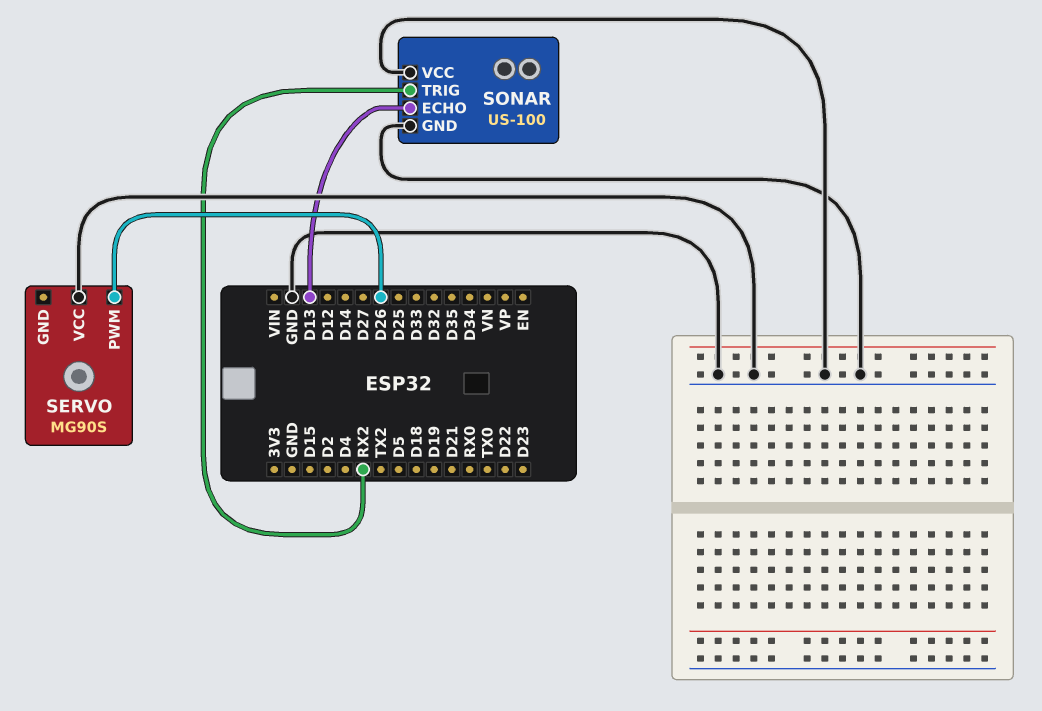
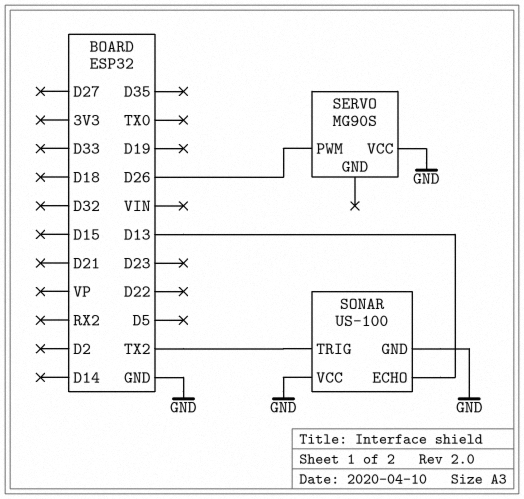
SONAR pin TRIG: RX2 -> TX2

